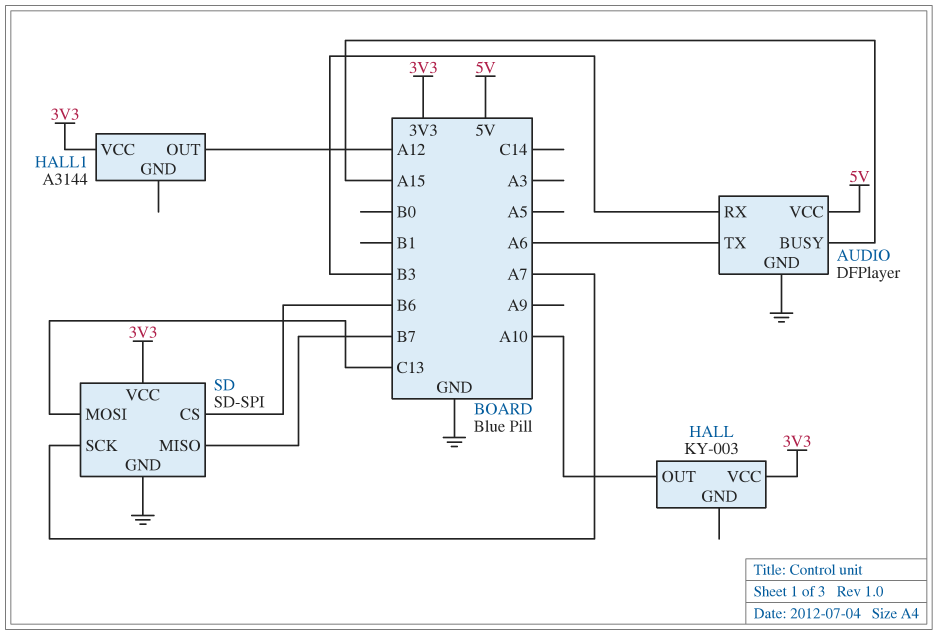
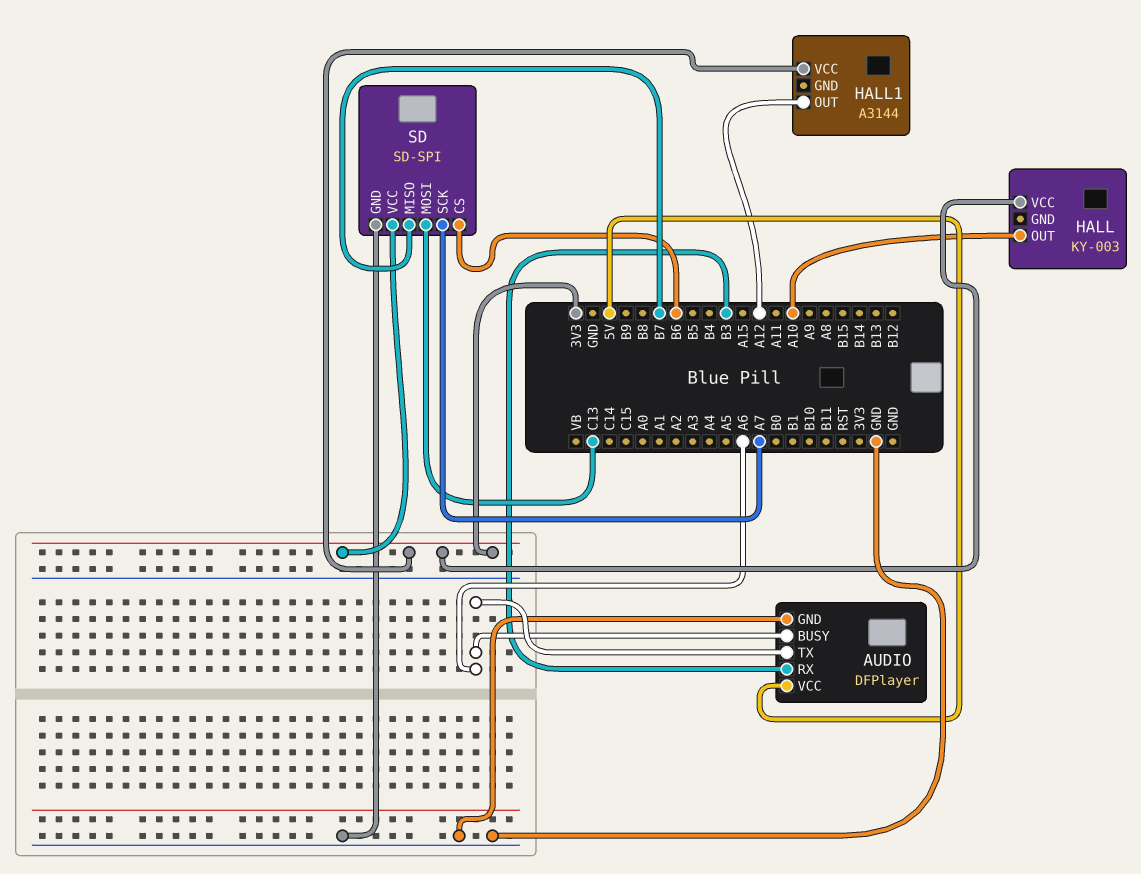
AUDIO pin BUSY: A15 -> A6

